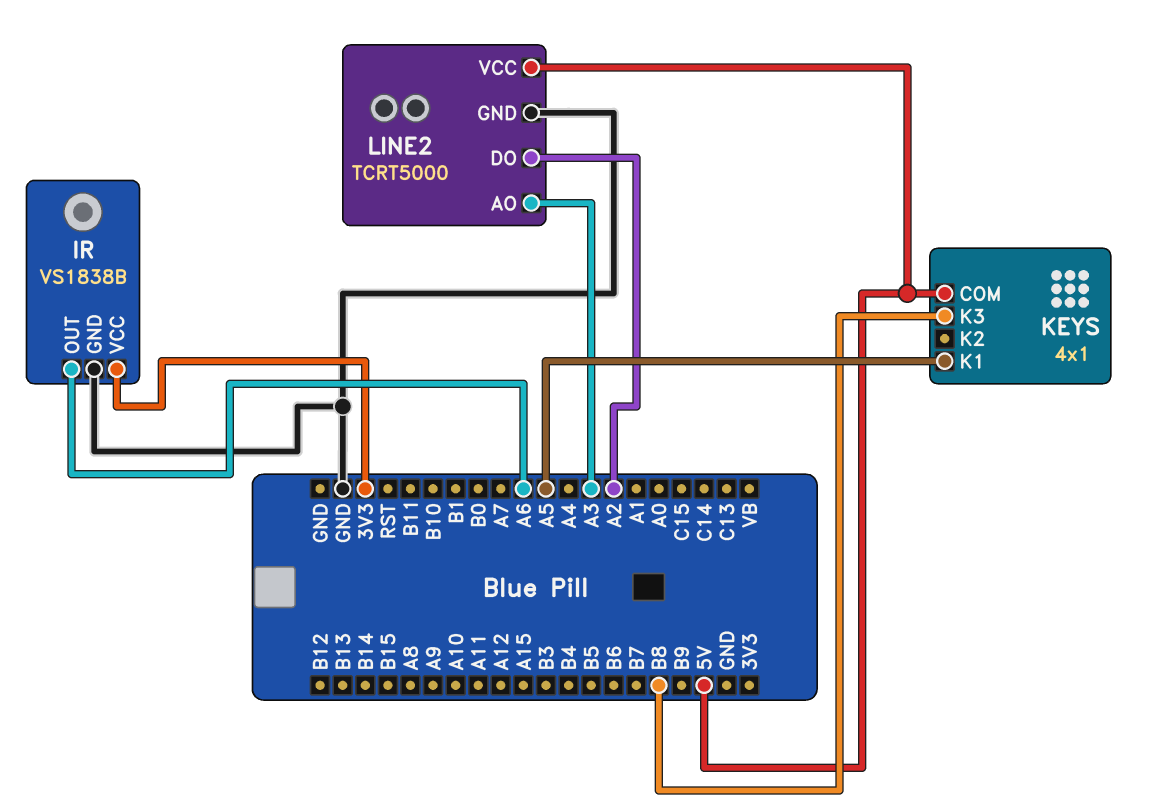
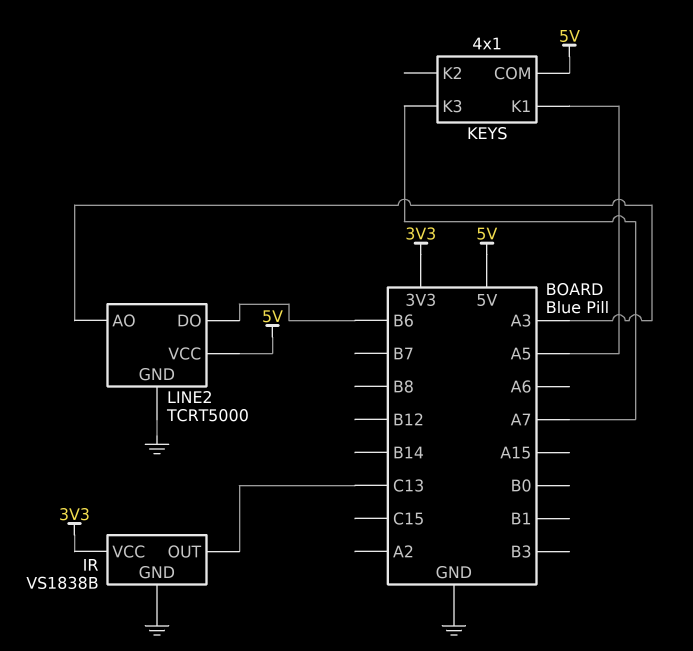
IR pin OUT: A6 -> C13
KEYS pin K3: B8 -> A7
LINE2 pin DO: A2 -> B6

